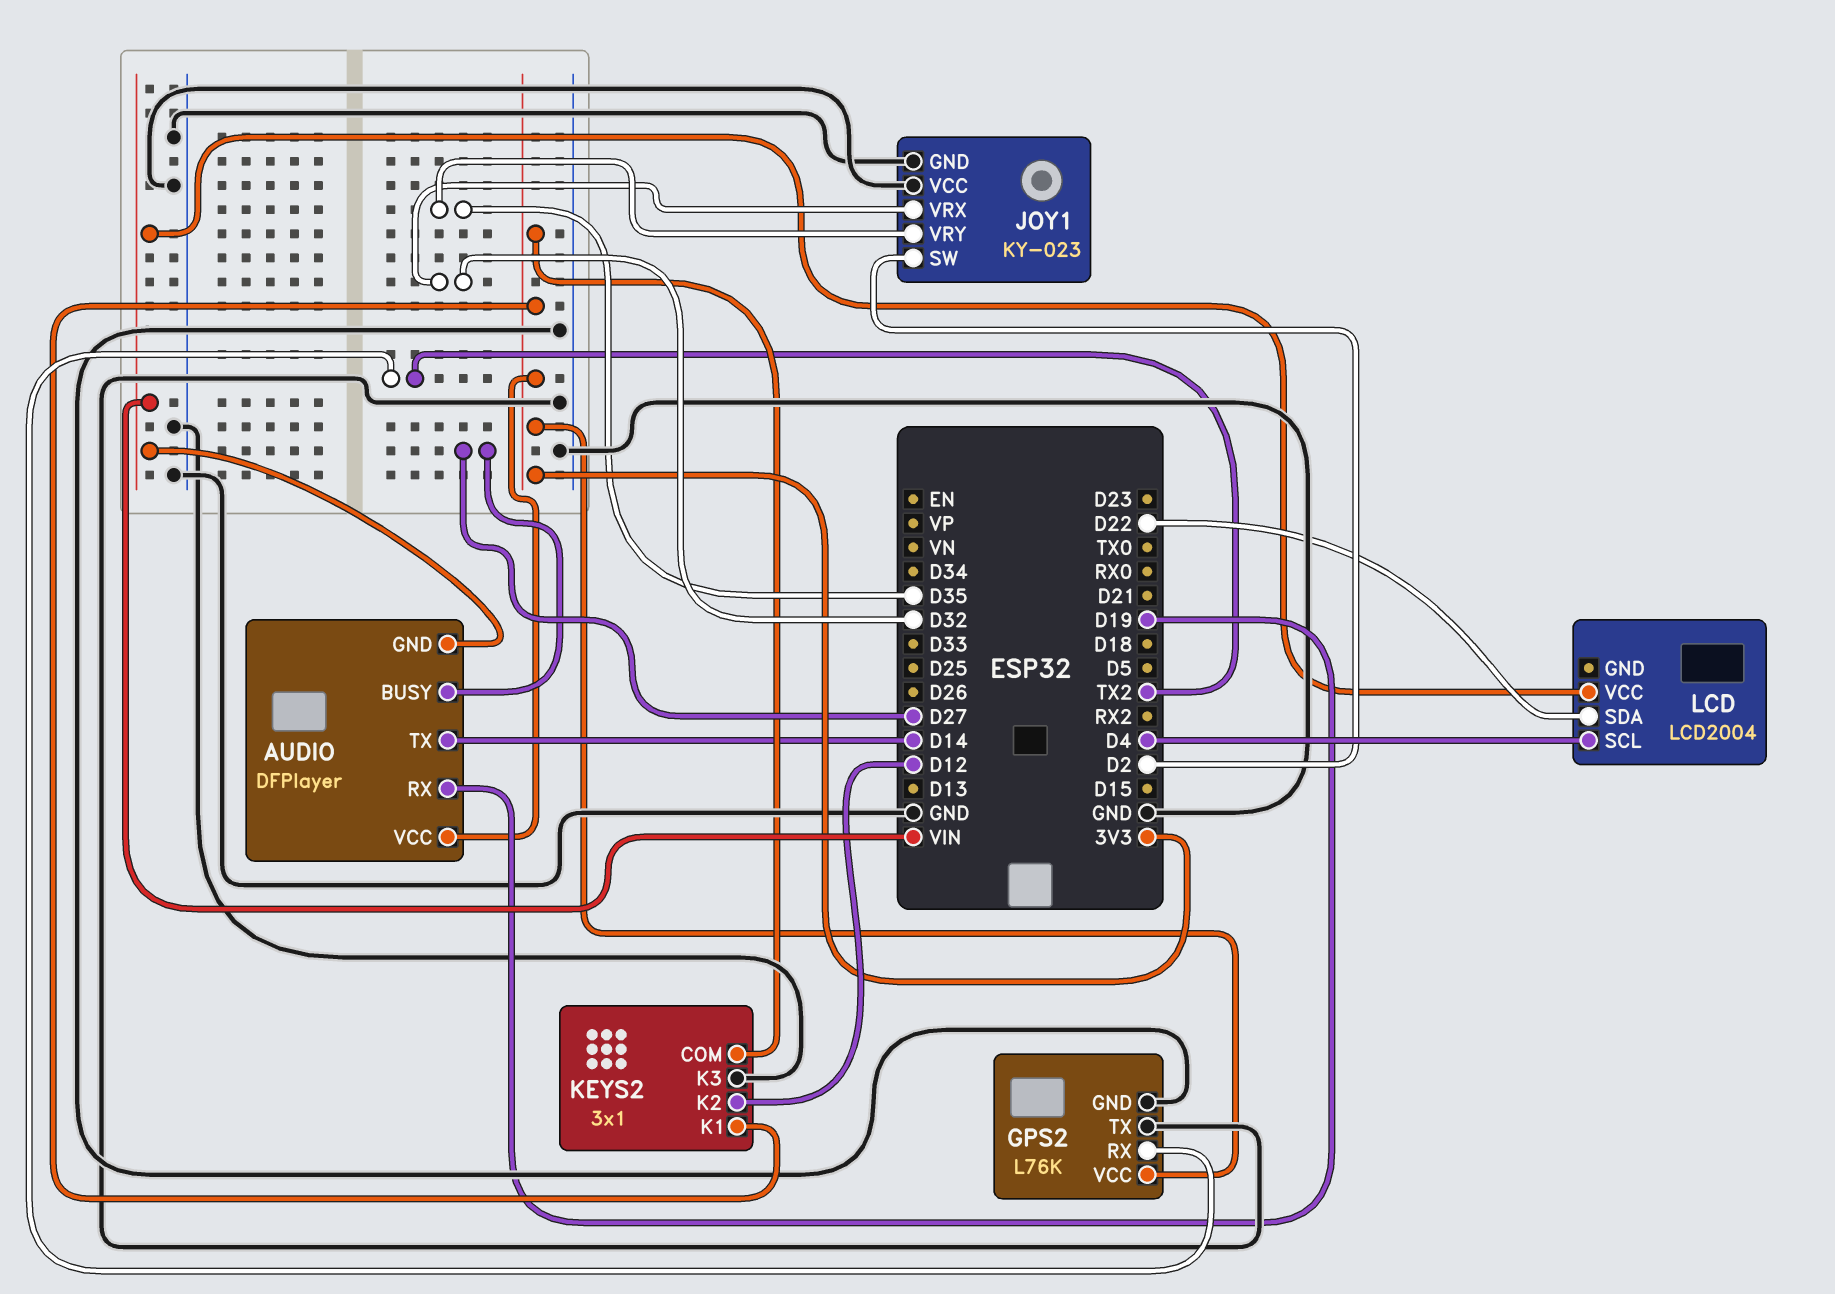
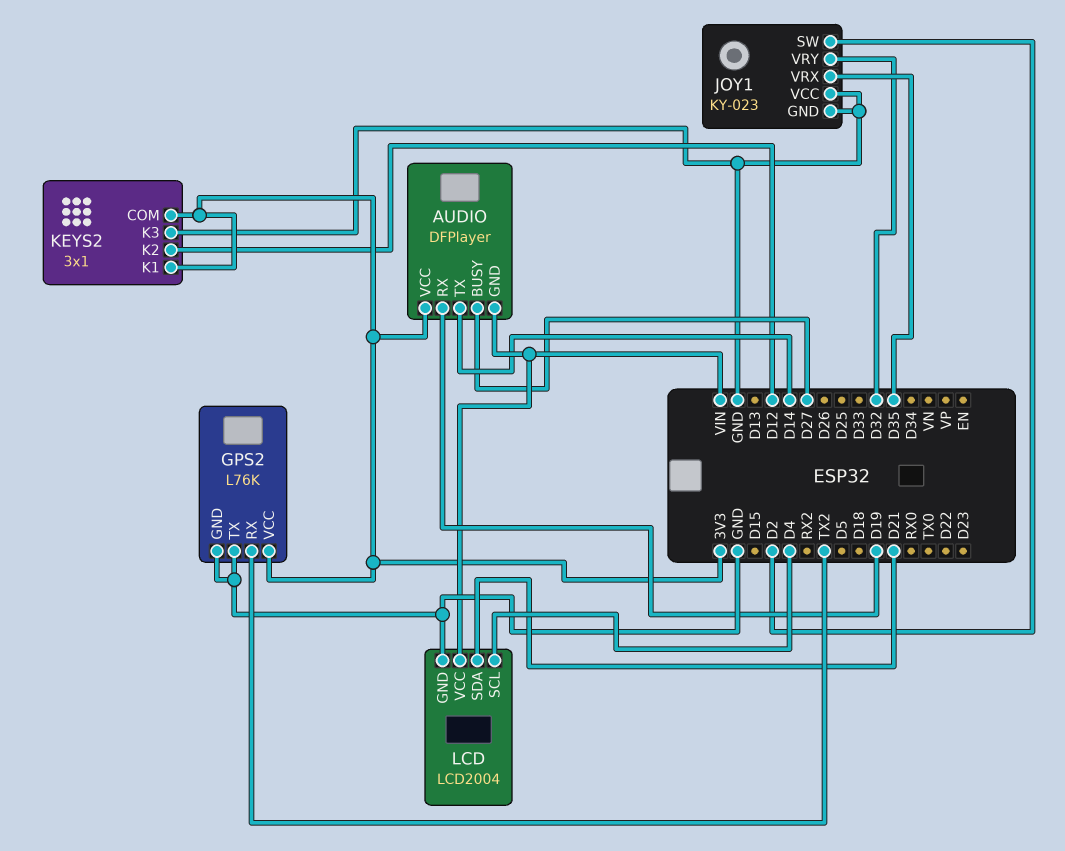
JOY1 pin VRX: D32 -> D35
JOY1 pin VRY: D35 -> D32
LCD pin GND: none -> GND
LCD pin SDA: D22 -> D21

